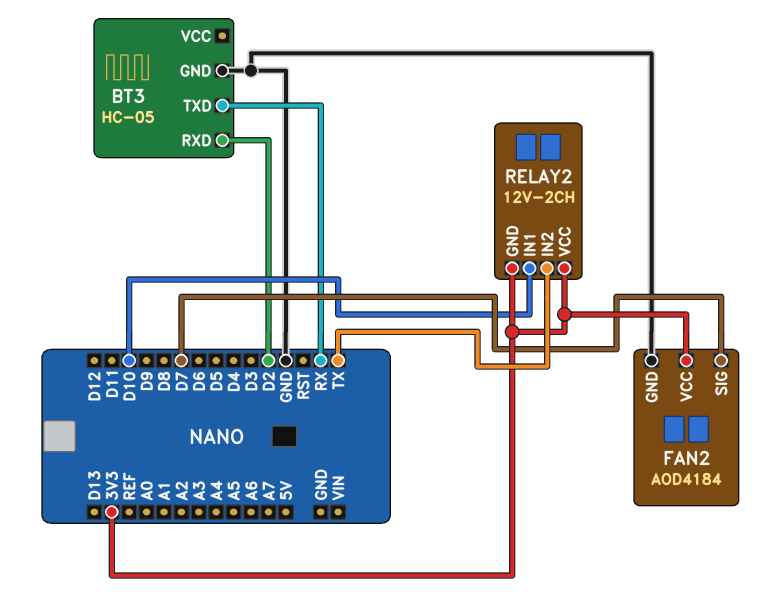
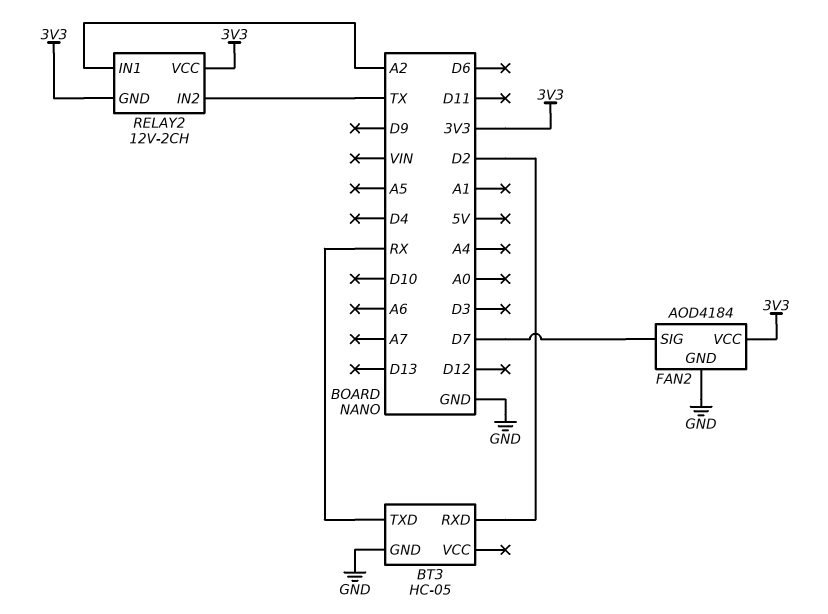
RELAY2 pin IN1: D10 -> A2

